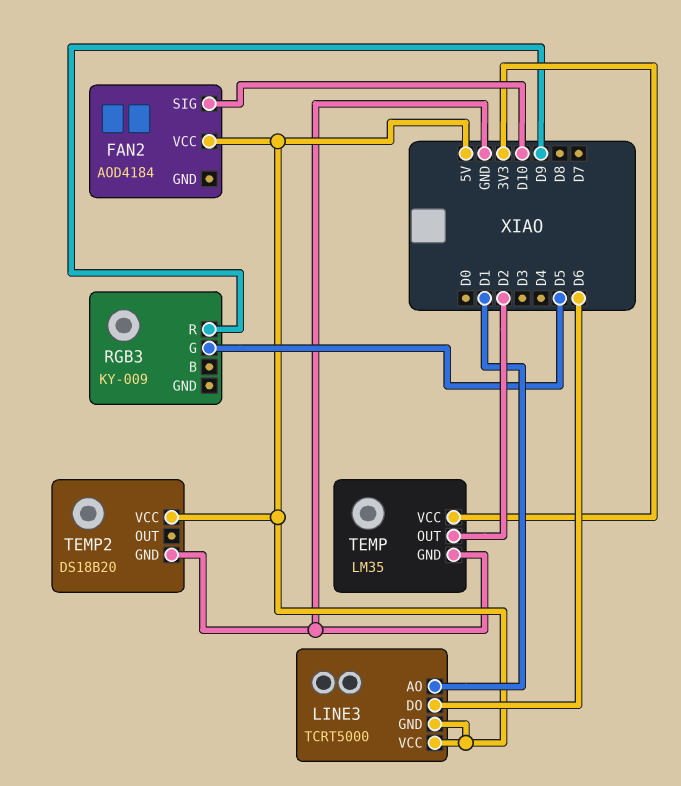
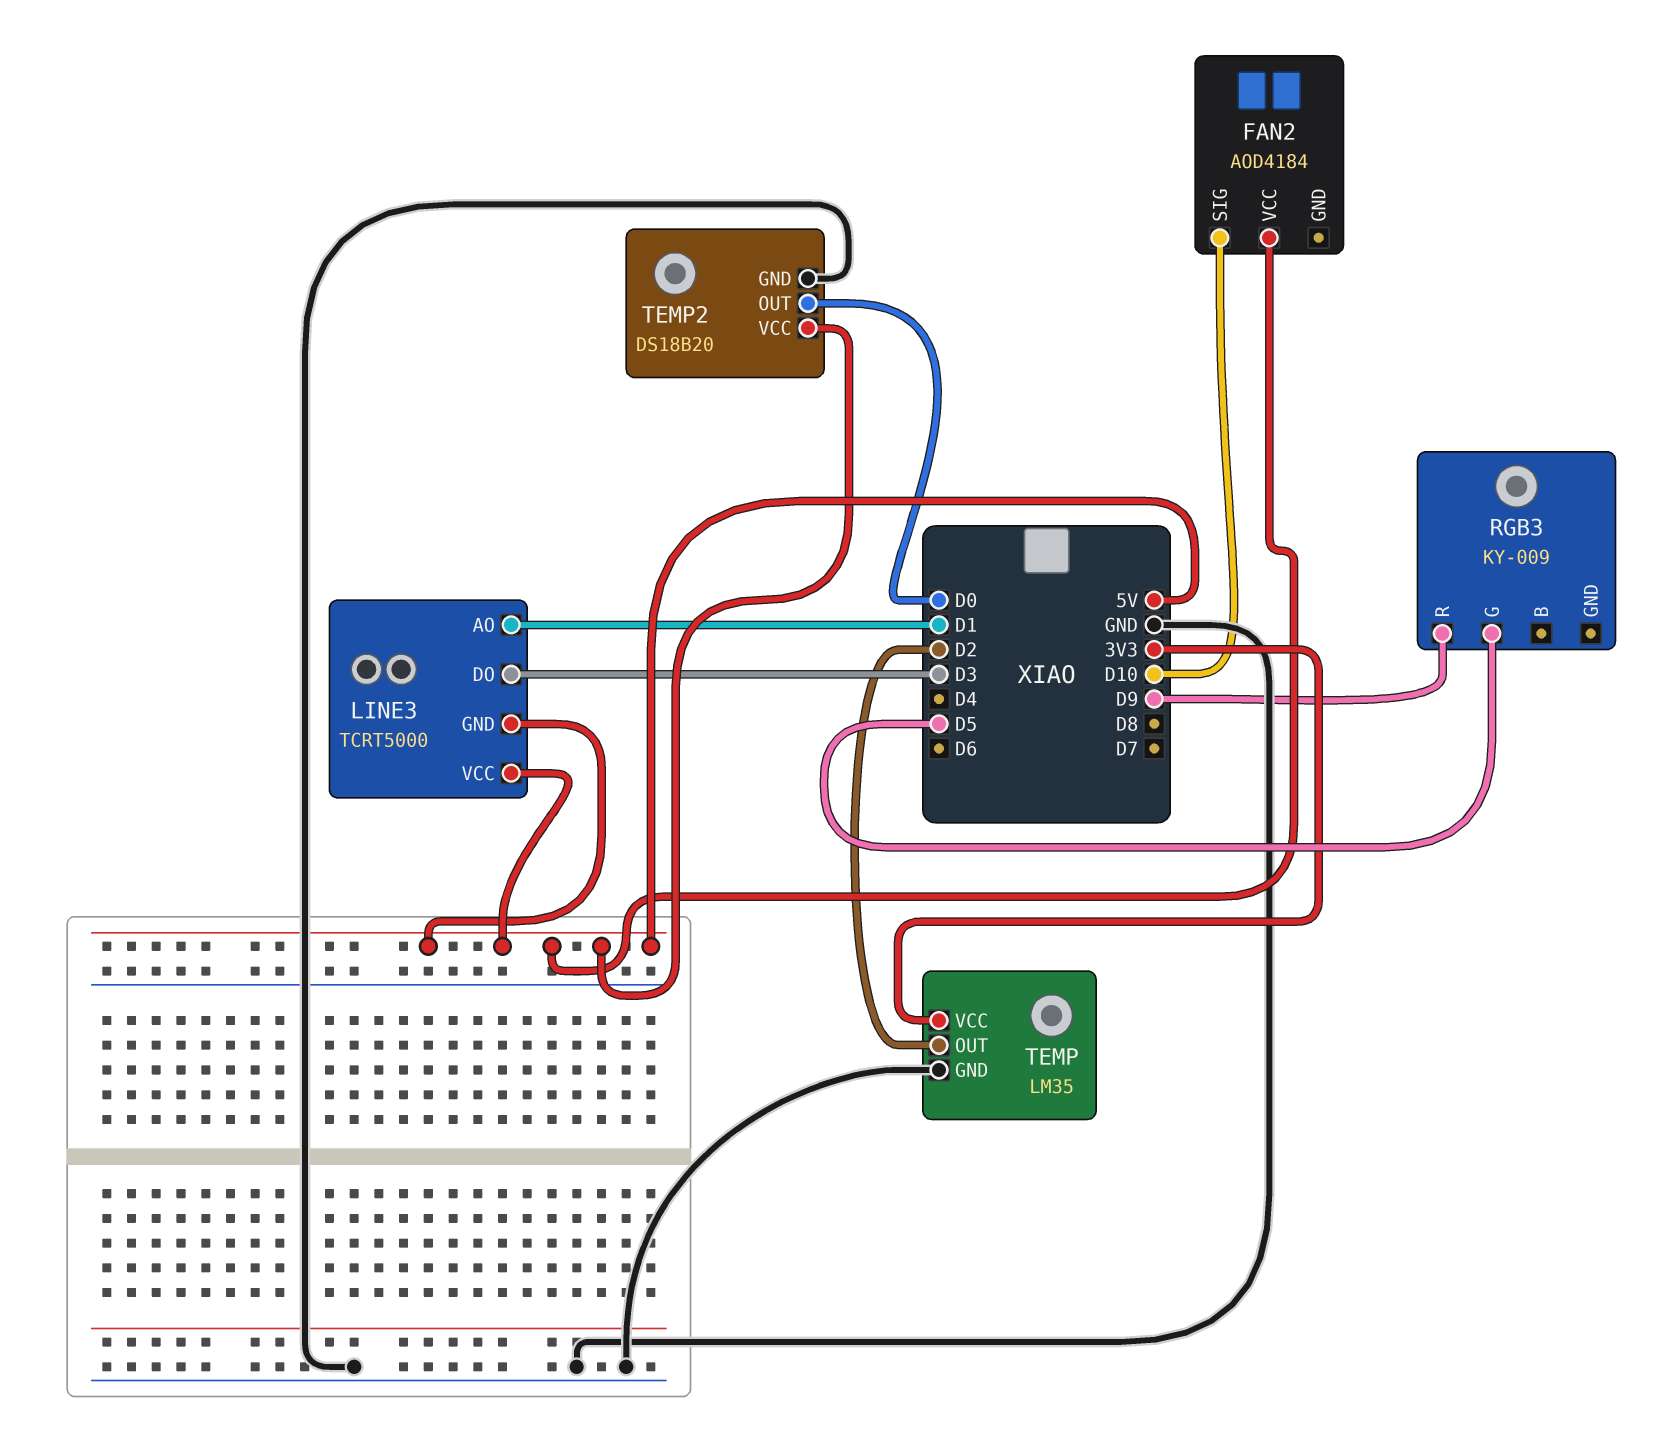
LINE3 pin DO: D6 -> D3
TEMP2 pin OUT: none -> D0

